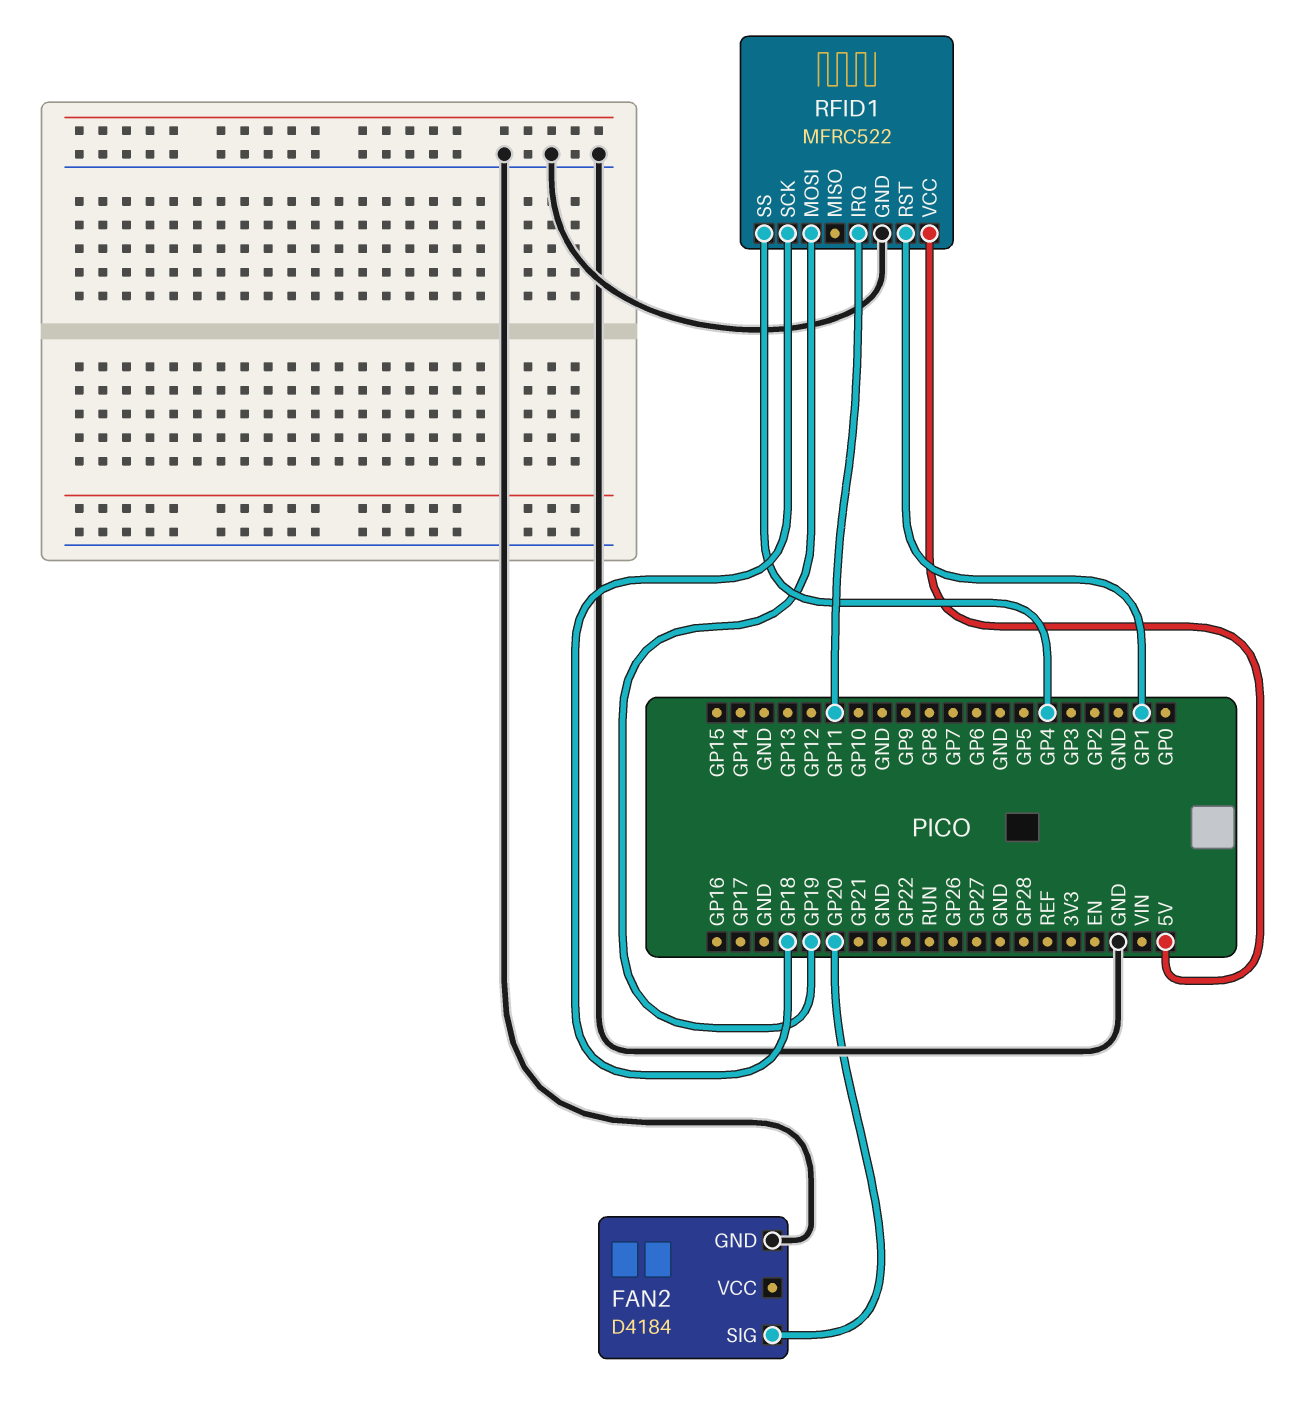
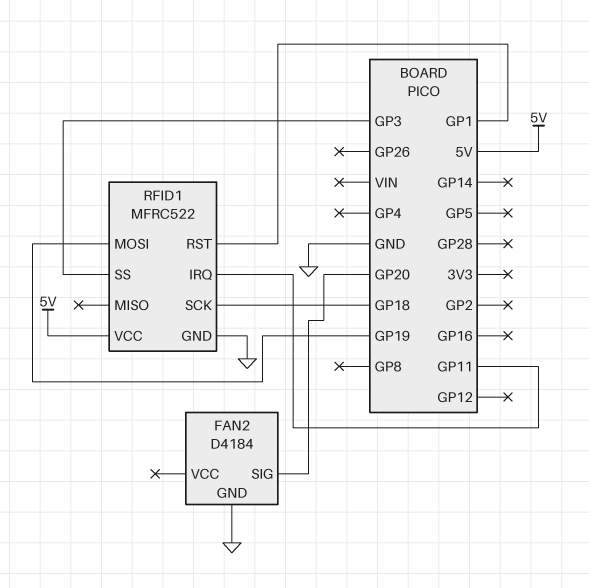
RFID1 pin SS: GP4 -> GP3

